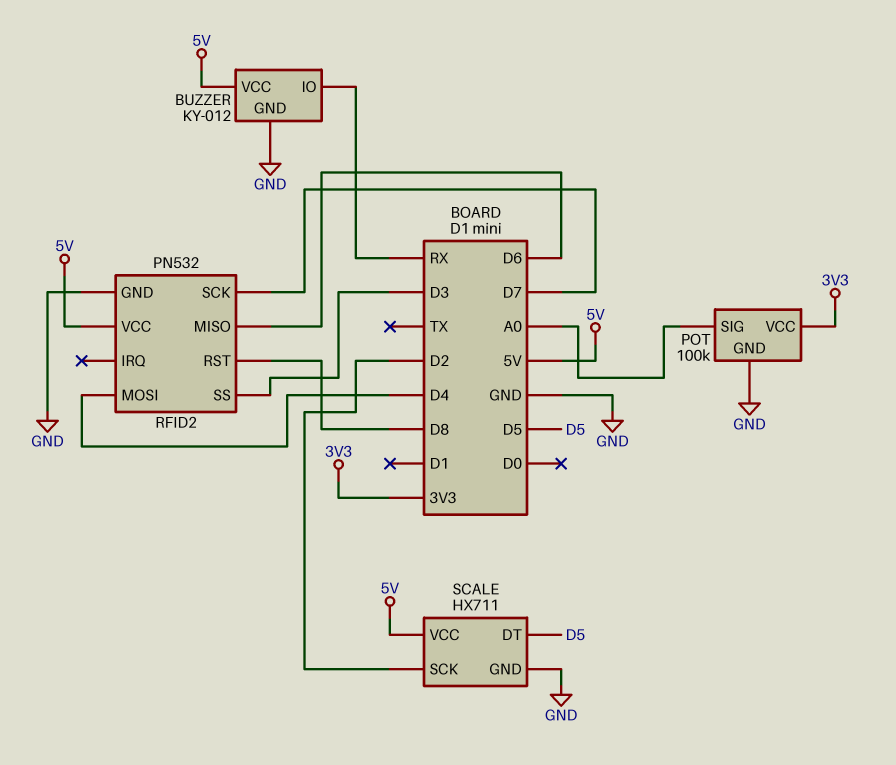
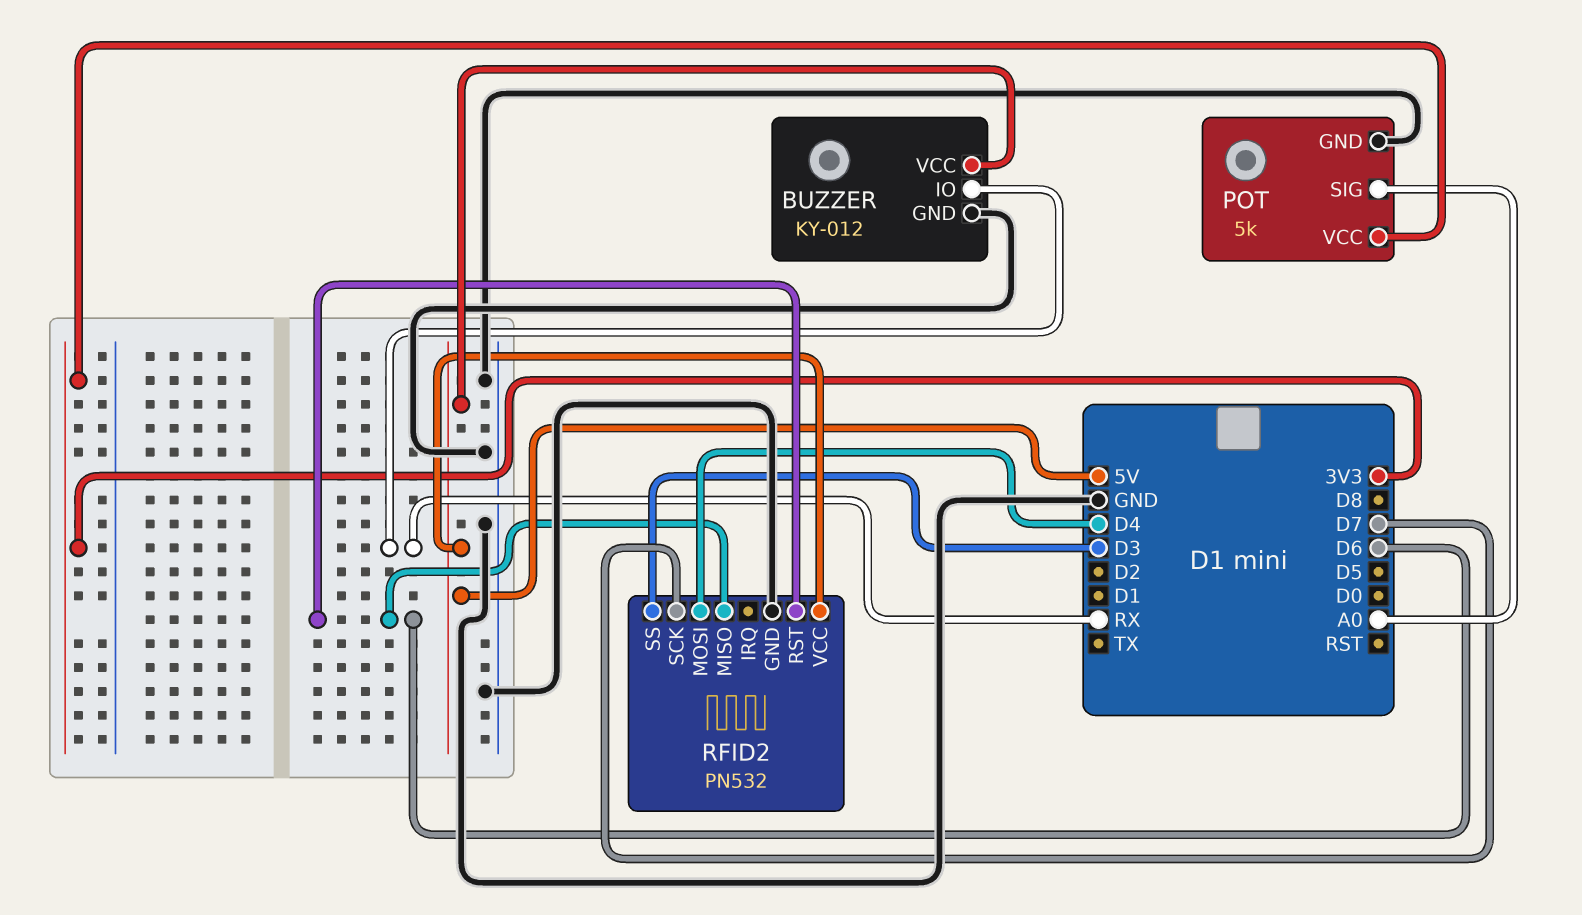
POT: 100k -> 5k
RFID2 pin RST: D8 -> D6
SCALE: HX711 -> none
SCALE pin DT: D5 -> none
SCALE pin GND: GND -> none
SCALE pin SCK: D2 -> none
SCALE pin VCC: 5V -> none

